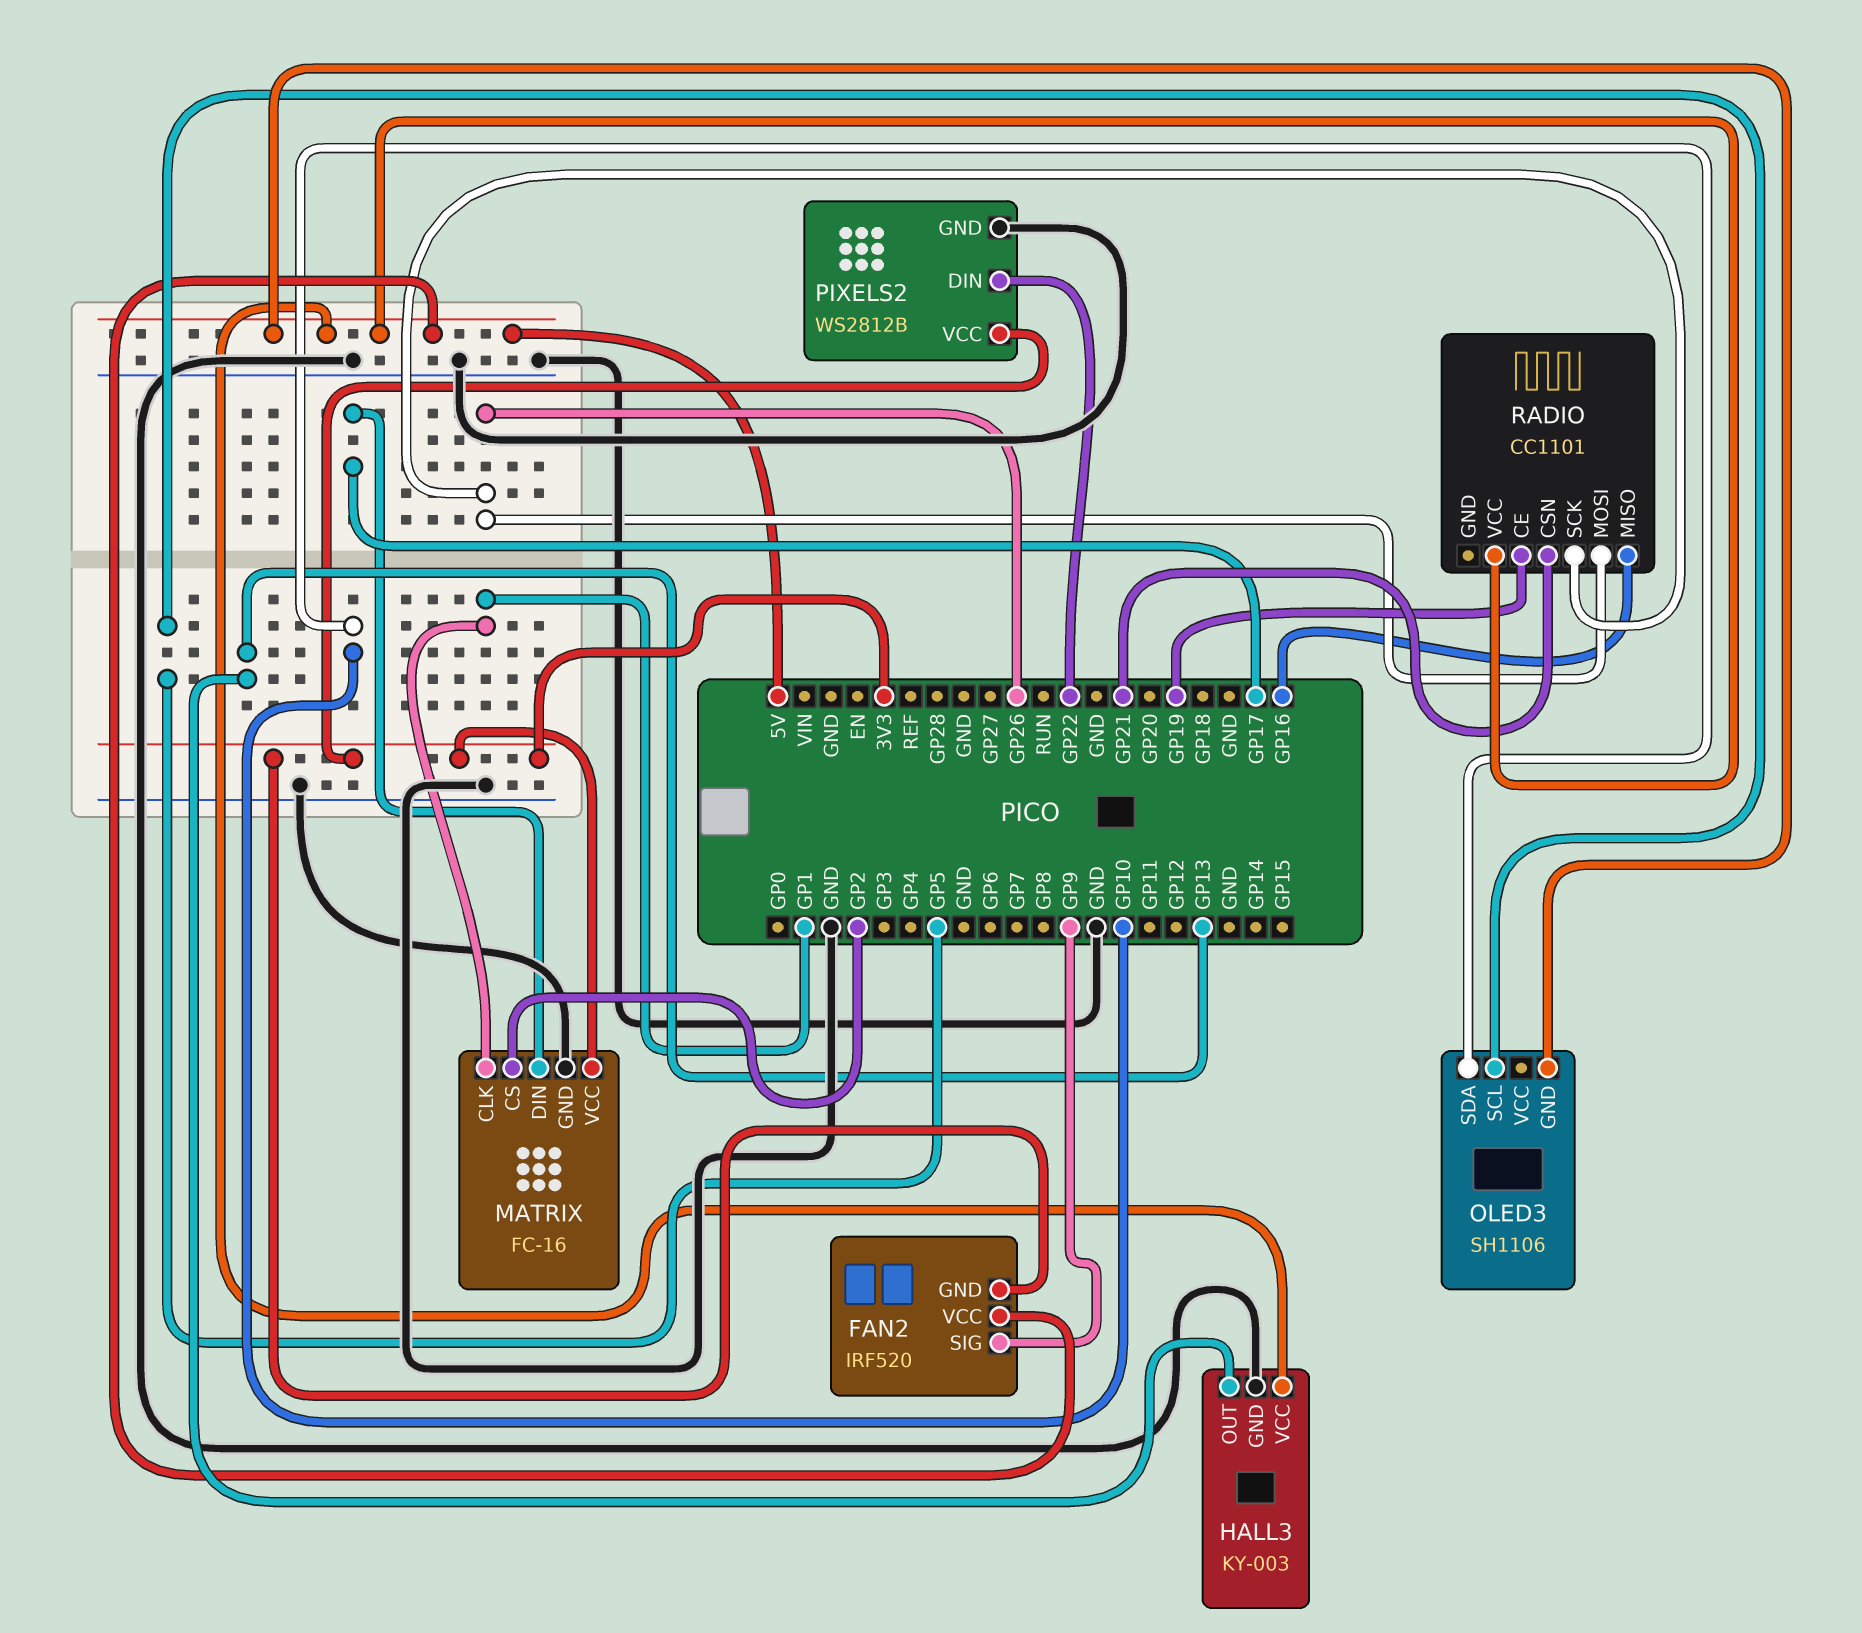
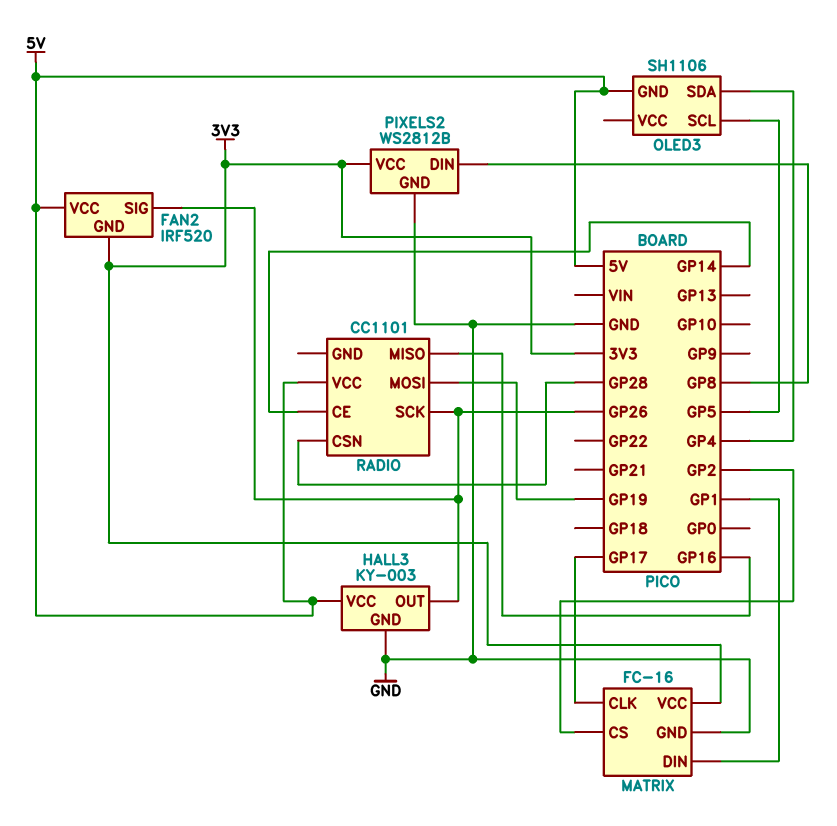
FAN2 pin SIG: GP9 -> GP26
HALL3 pin OUT: GP13 -> GP26
MATRIX pin CLK: GP1 -> GP17
MATRIX pin DIN: GP17 -> GP1
OLED3 pin SDA: GP10 -> GP4
PIXELS2 pin DIN: GP22 -> GP8
RADIO pin CE: GP19 -> GP14
RADIO pin CSN: GP21 -> GP28
RADIO pin MOSI: GP26 -> GP19

